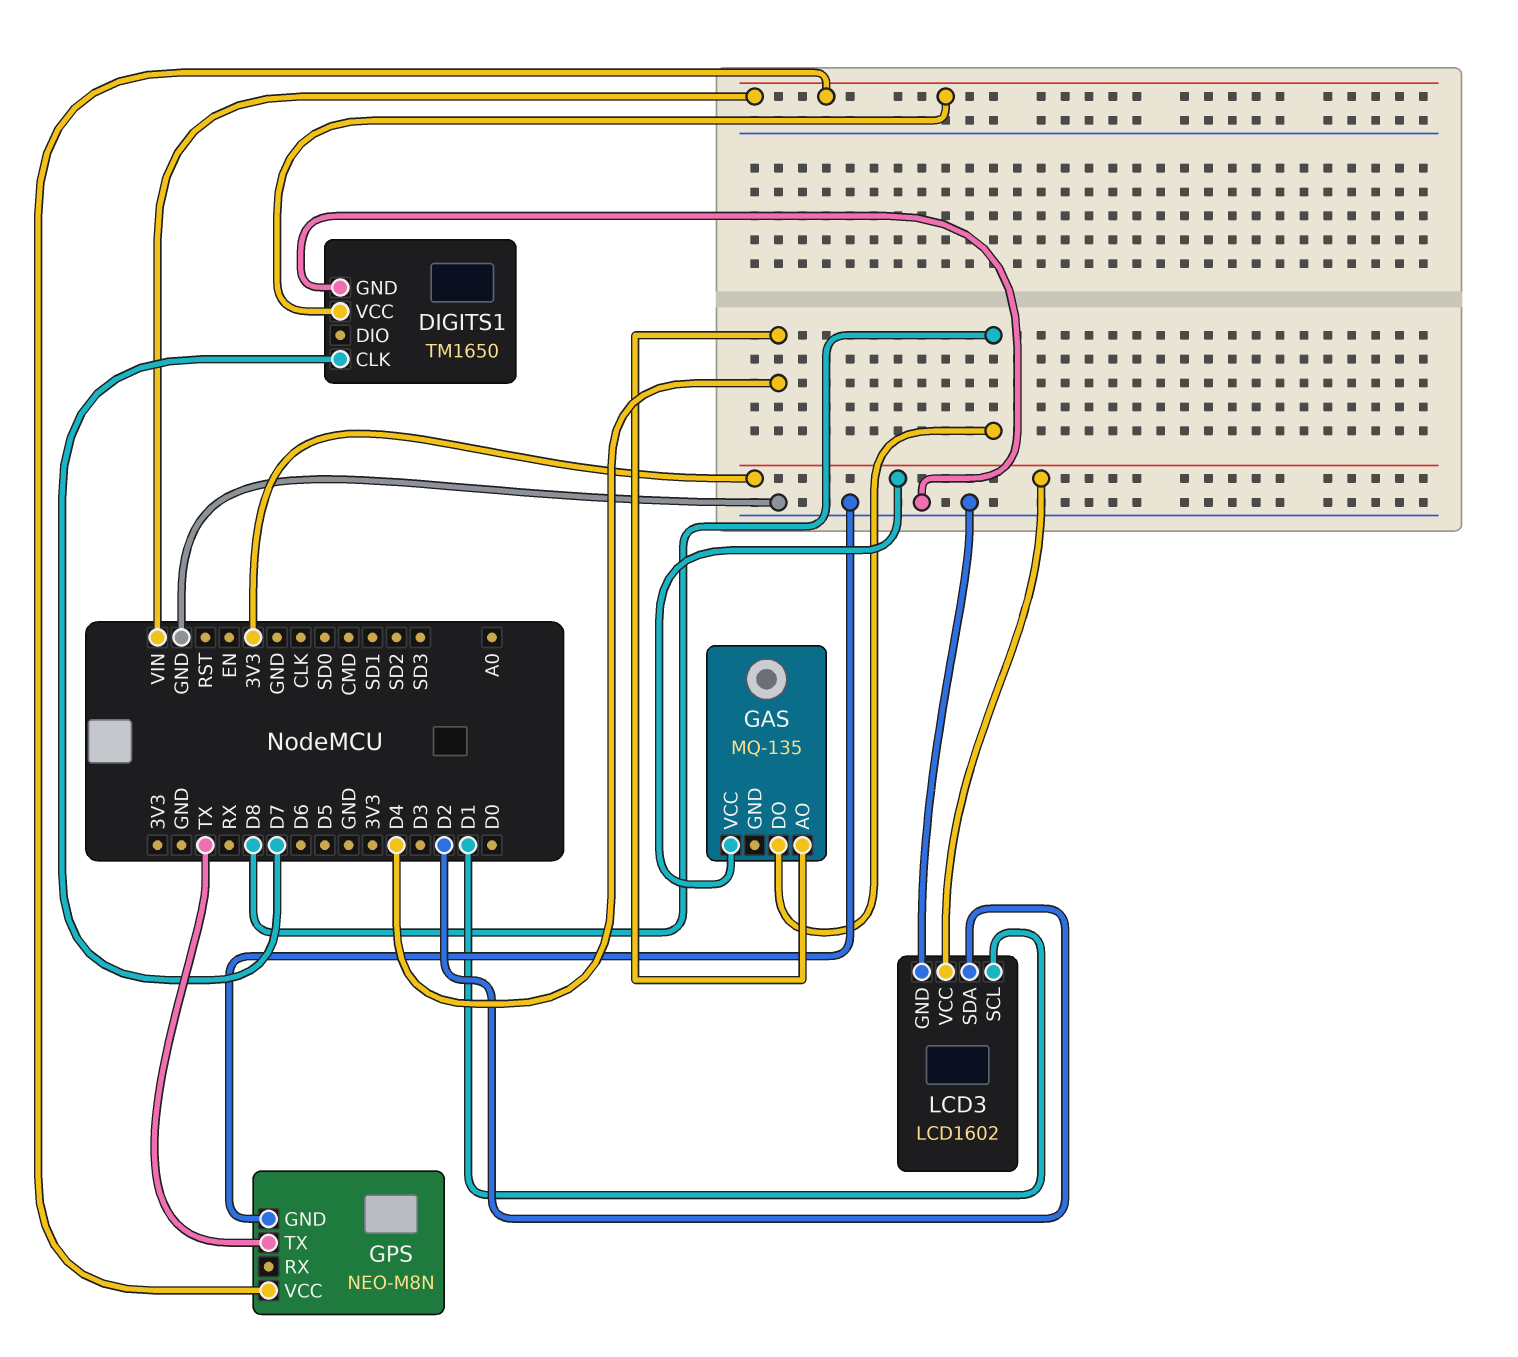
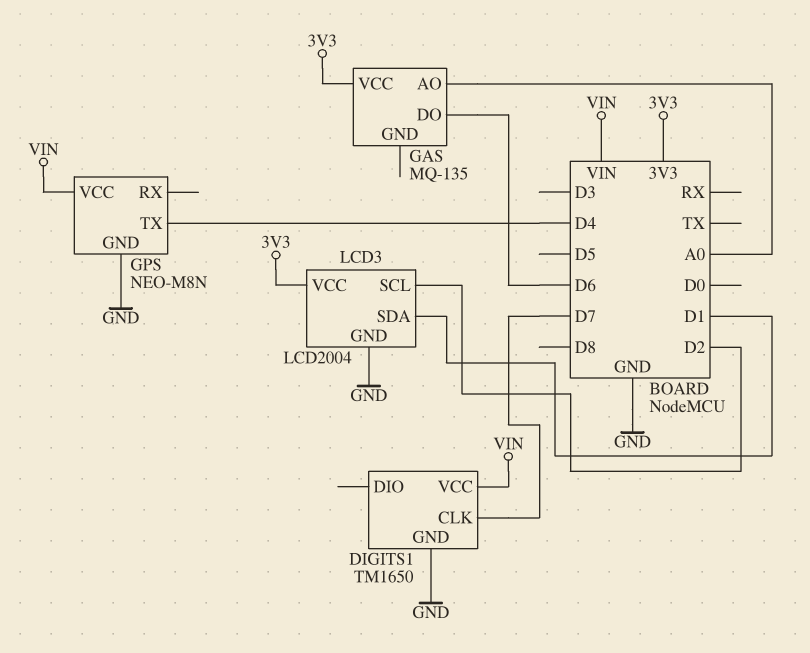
GAS pin AO: D4 -> A0
GAS pin DO: D8 -> D6
GPS pin TX: TX -> D4
LCD3: LCD1602 -> LCD2004
LCD3 pin SCL: D1 -> D2
LCD3 pin SDA: D2 -> D1

